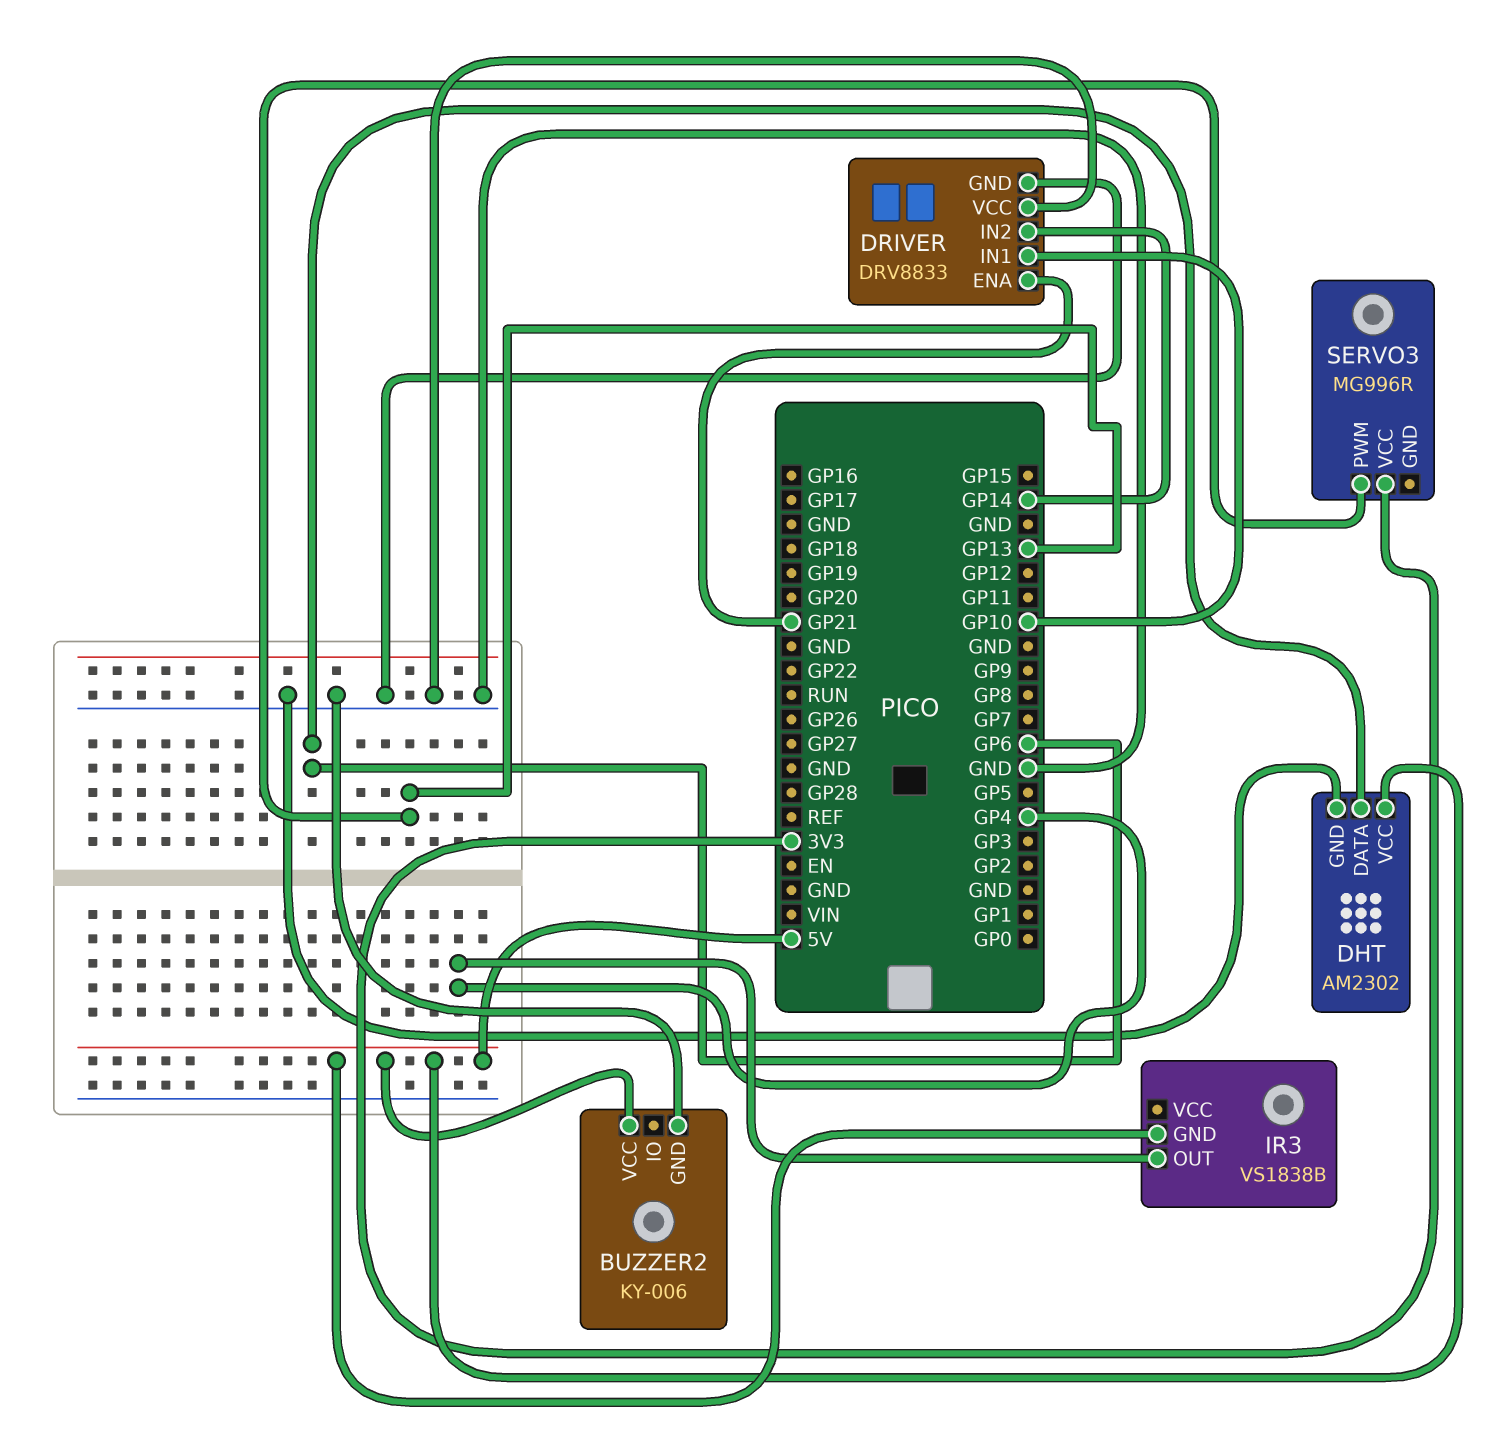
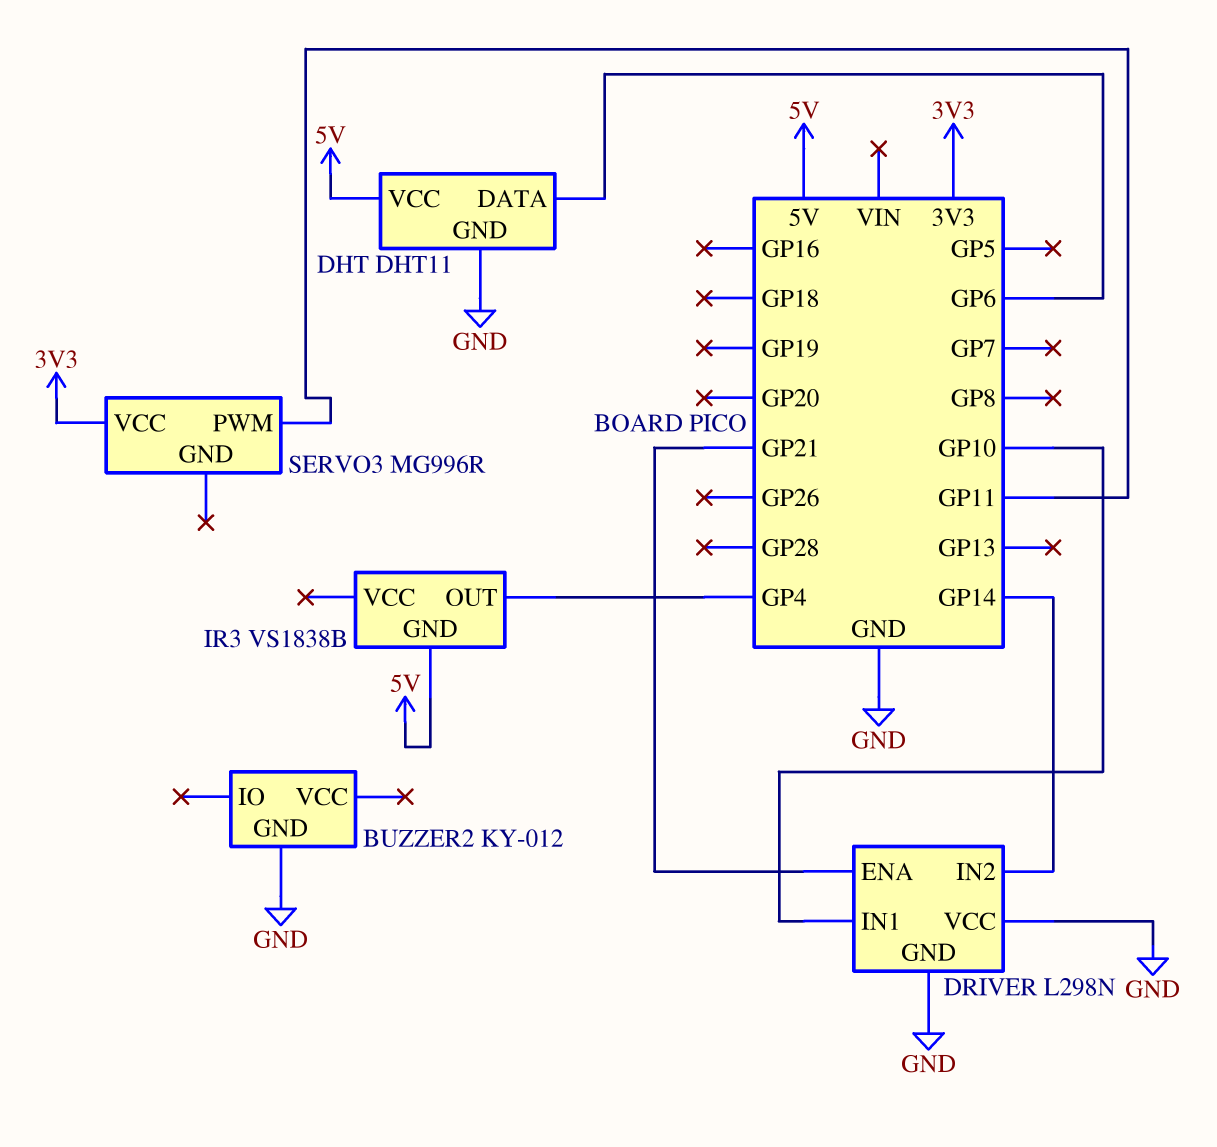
BUZZER2: KY-006 -> KY-012
BUZZER2 pin VCC: 5V -> none
DHT: AM2302 -> DHT11
DRIVER: DRV8833 -> L298N
SERVO3 pin PWM: GP13 -> GP11

